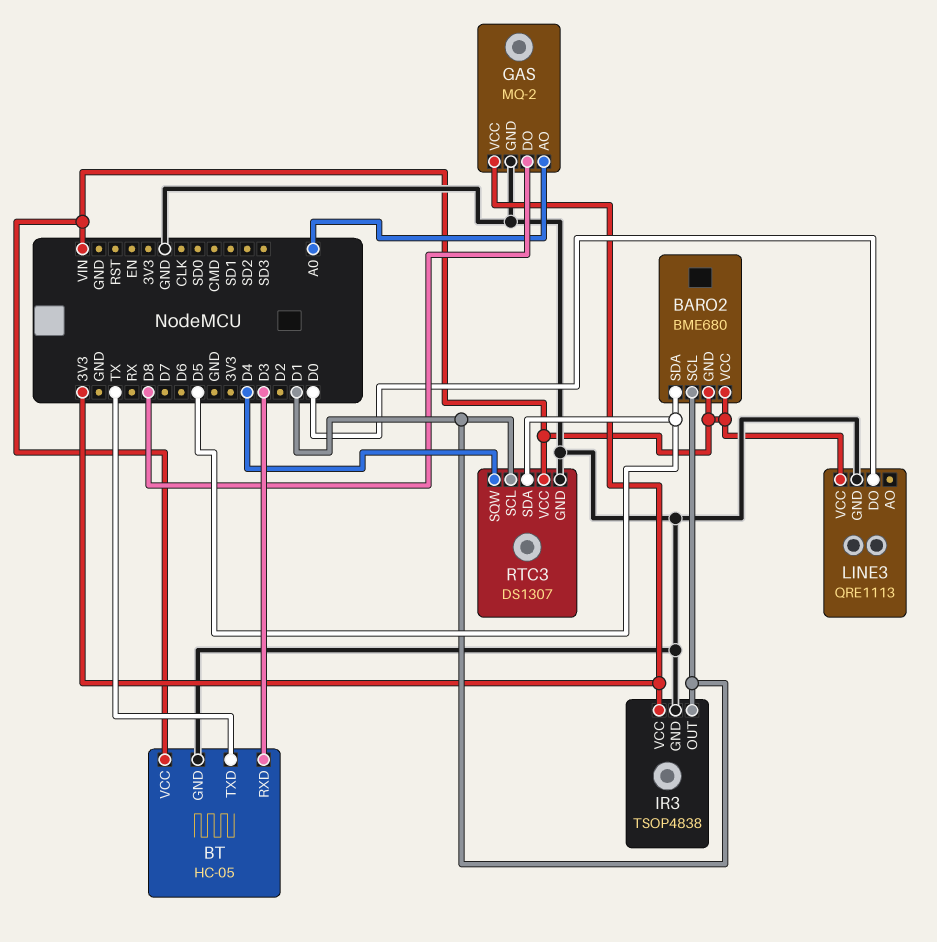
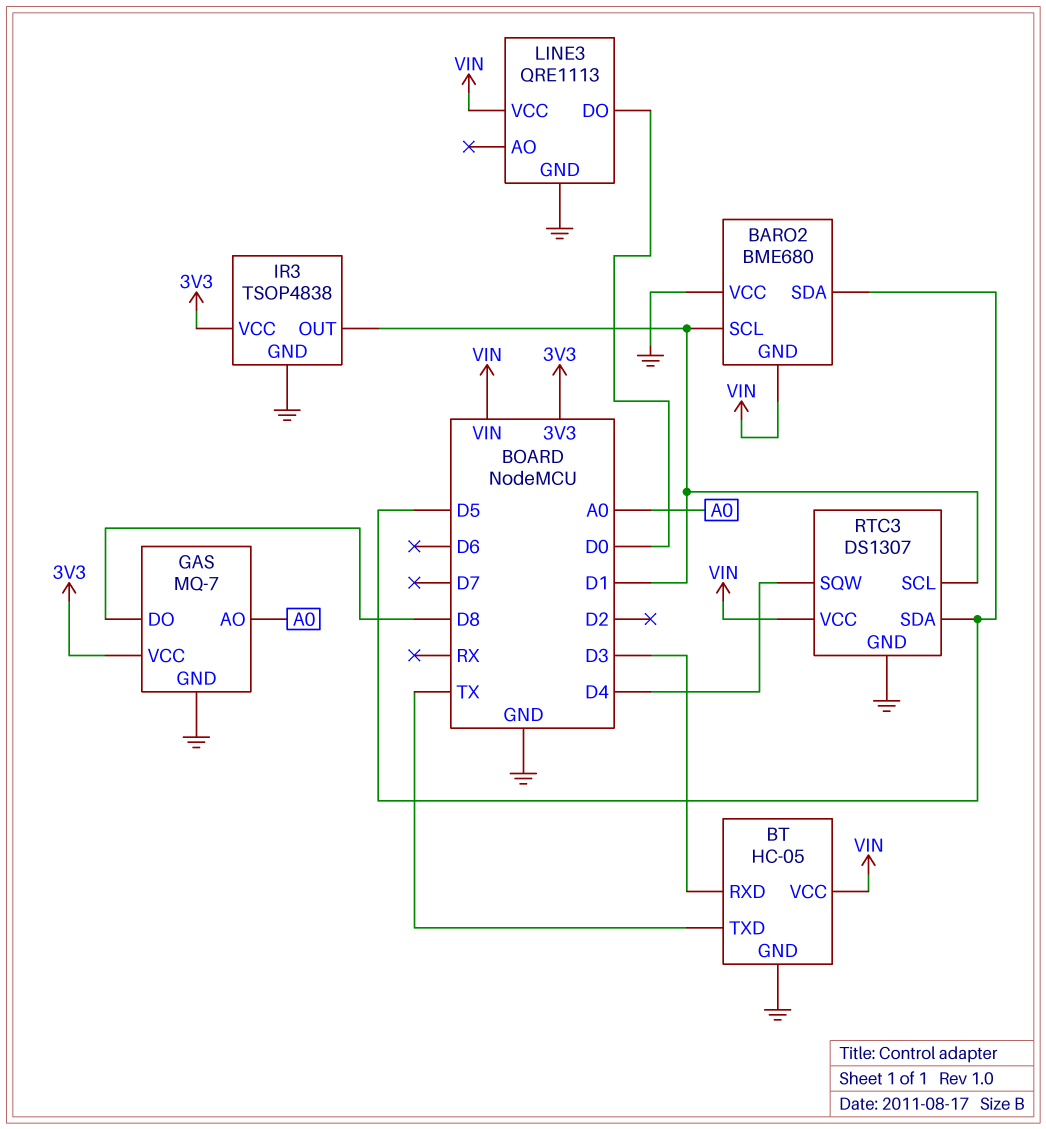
BARO2 pin VCC: VIN -> GND
GAS: MQ-2 -> MQ-7

